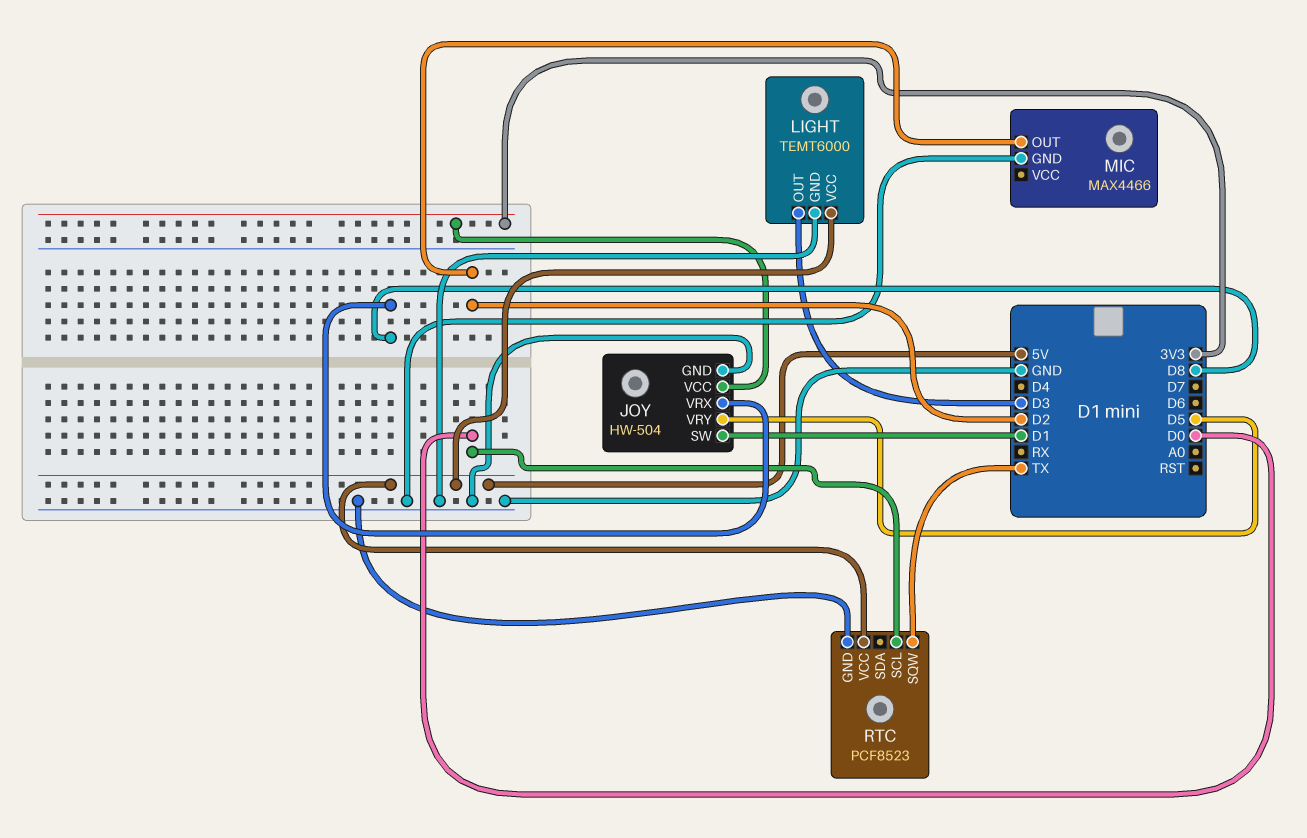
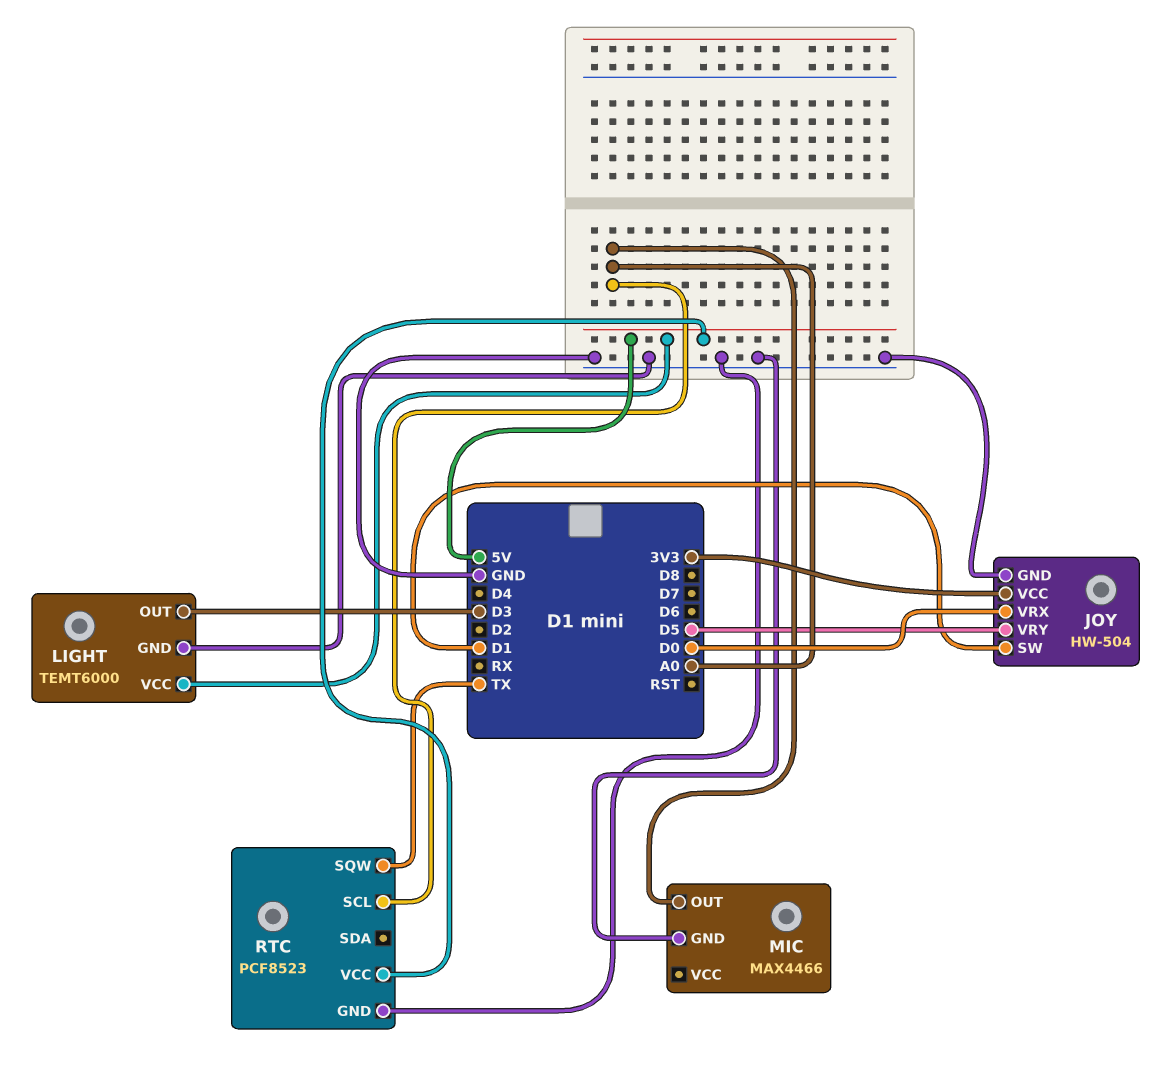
JOY pin VRX: D8 -> D0
MIC pin OUT: D2 -> A0
RTC pin SCL: D0 -> A0

